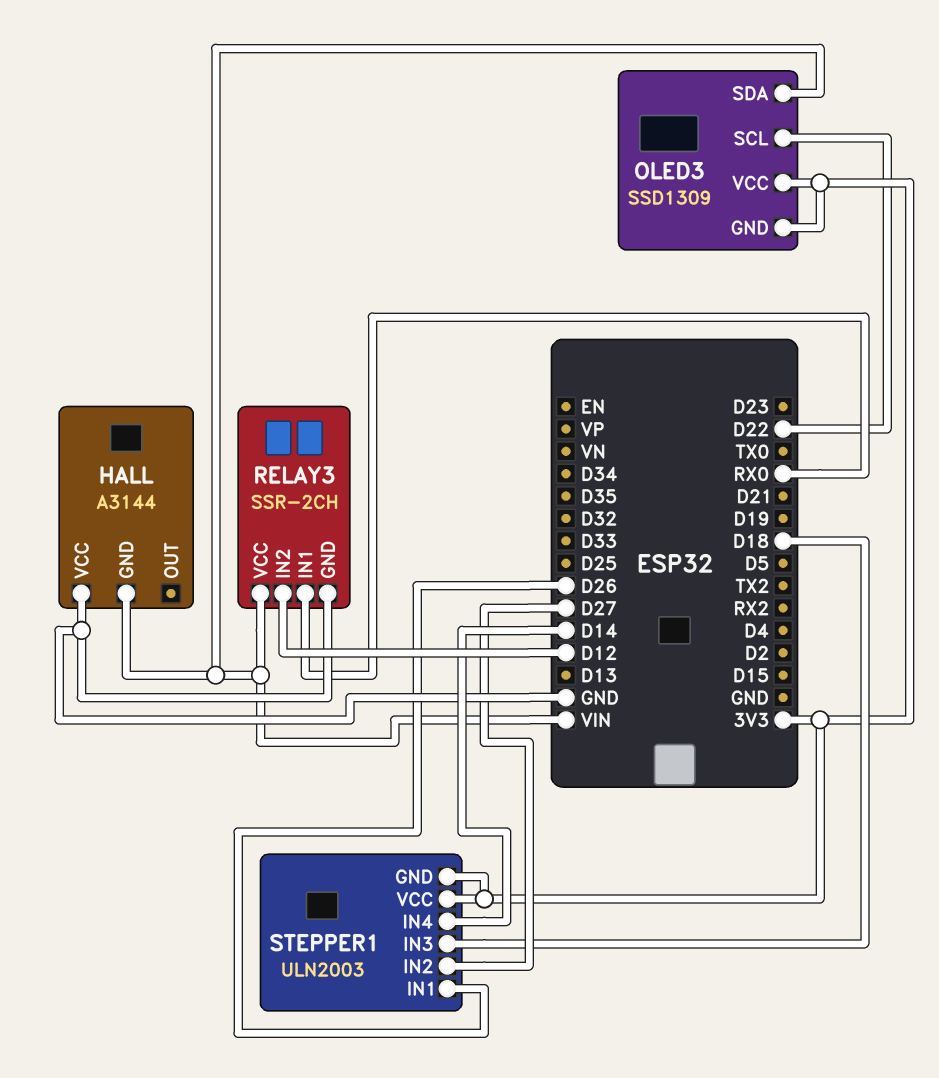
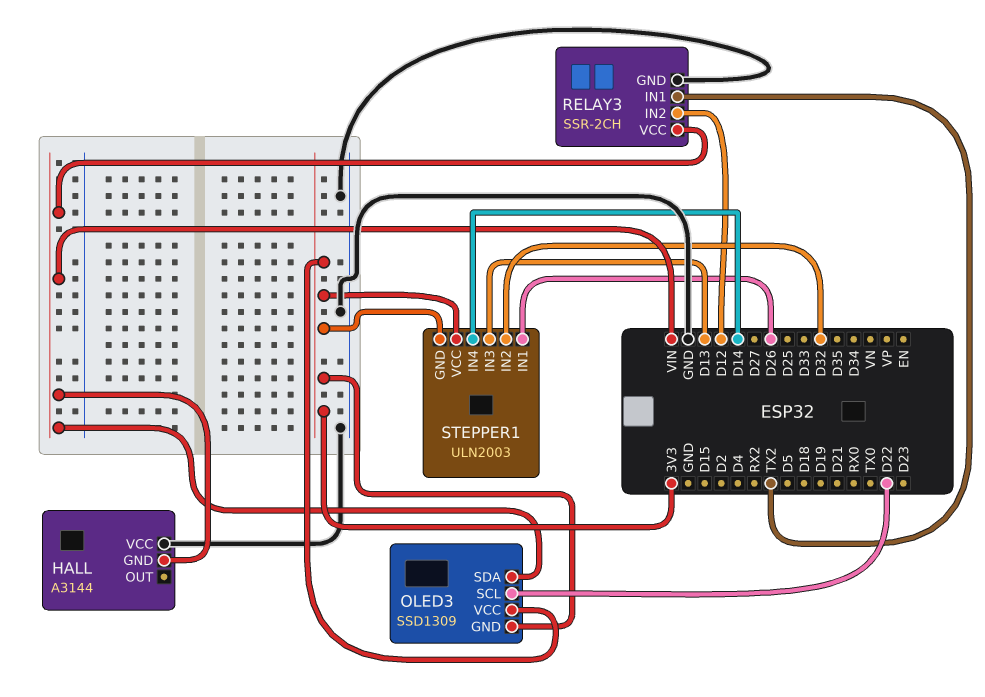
RELAY3 pin IN1: RX0 -> TX2
STEPPER1 pin IN2: D27 -> D32
STEPPER1 pin IN3: D18 -> D13

